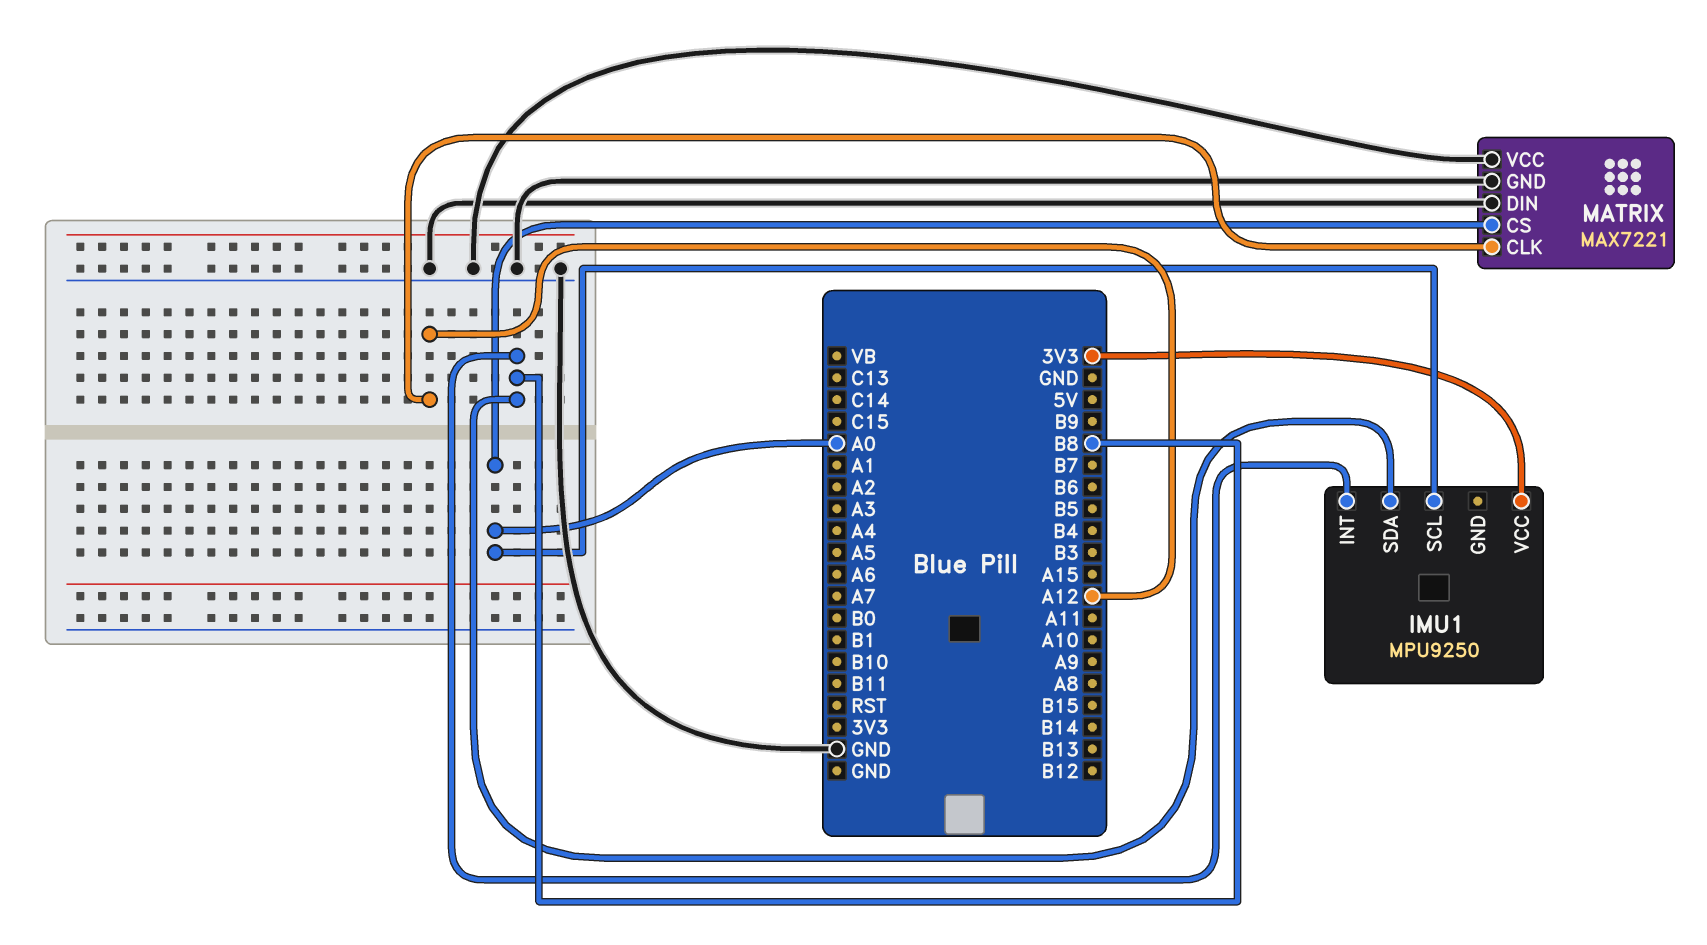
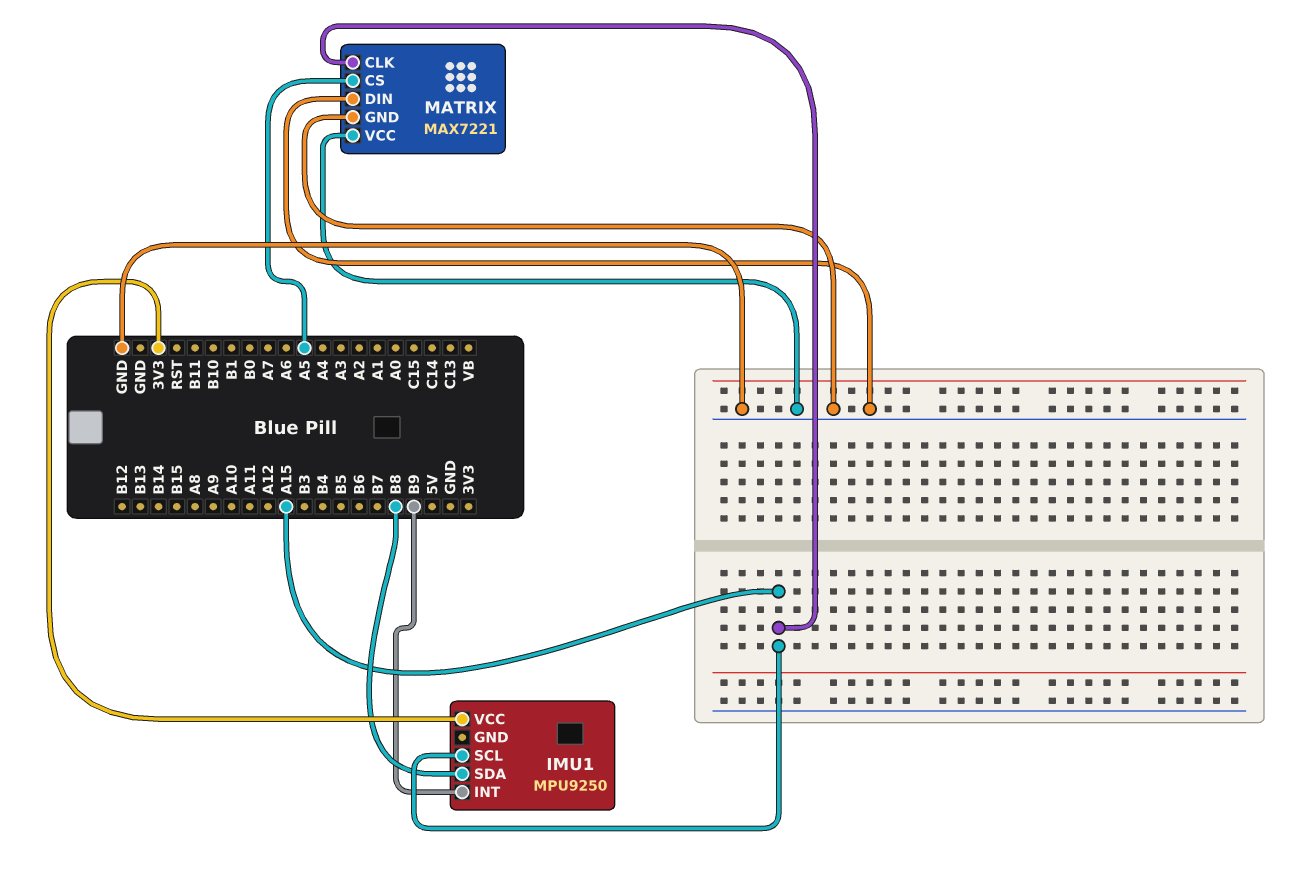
IMU1 pin INT: B8 -> B9
IMU1 pin SCL: A0 -> A15
MATRIX pin CLK: A12 -> A15
MATRIX pin CS: A0 -> A5

